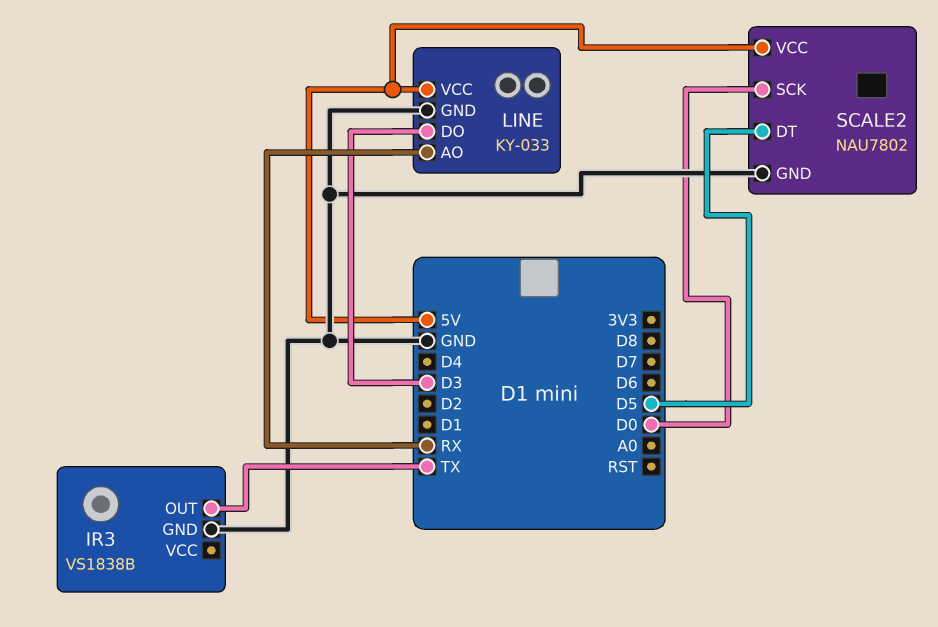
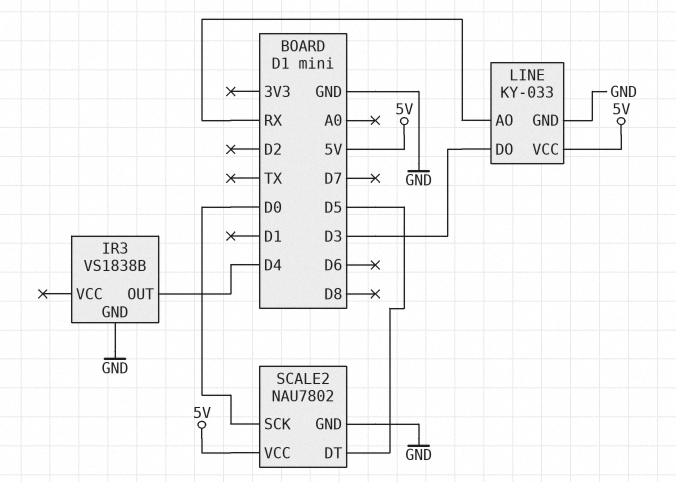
IR3 pin OUT: TX -> D4

